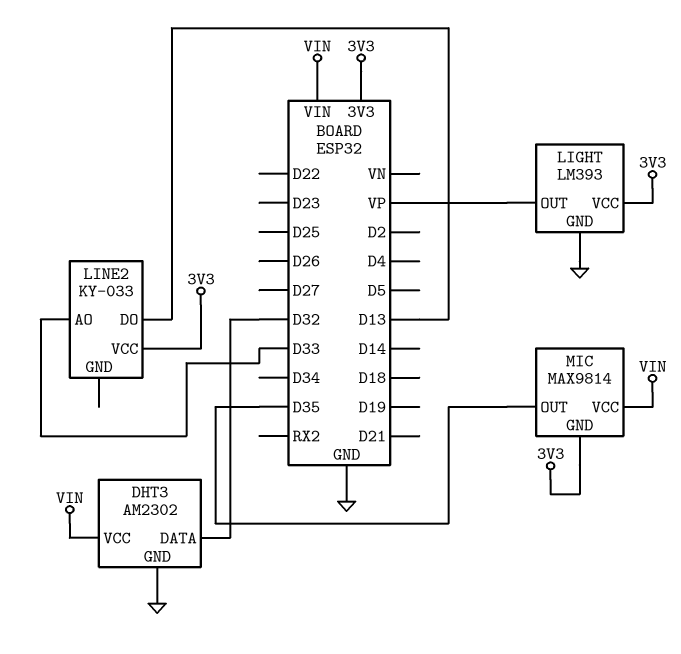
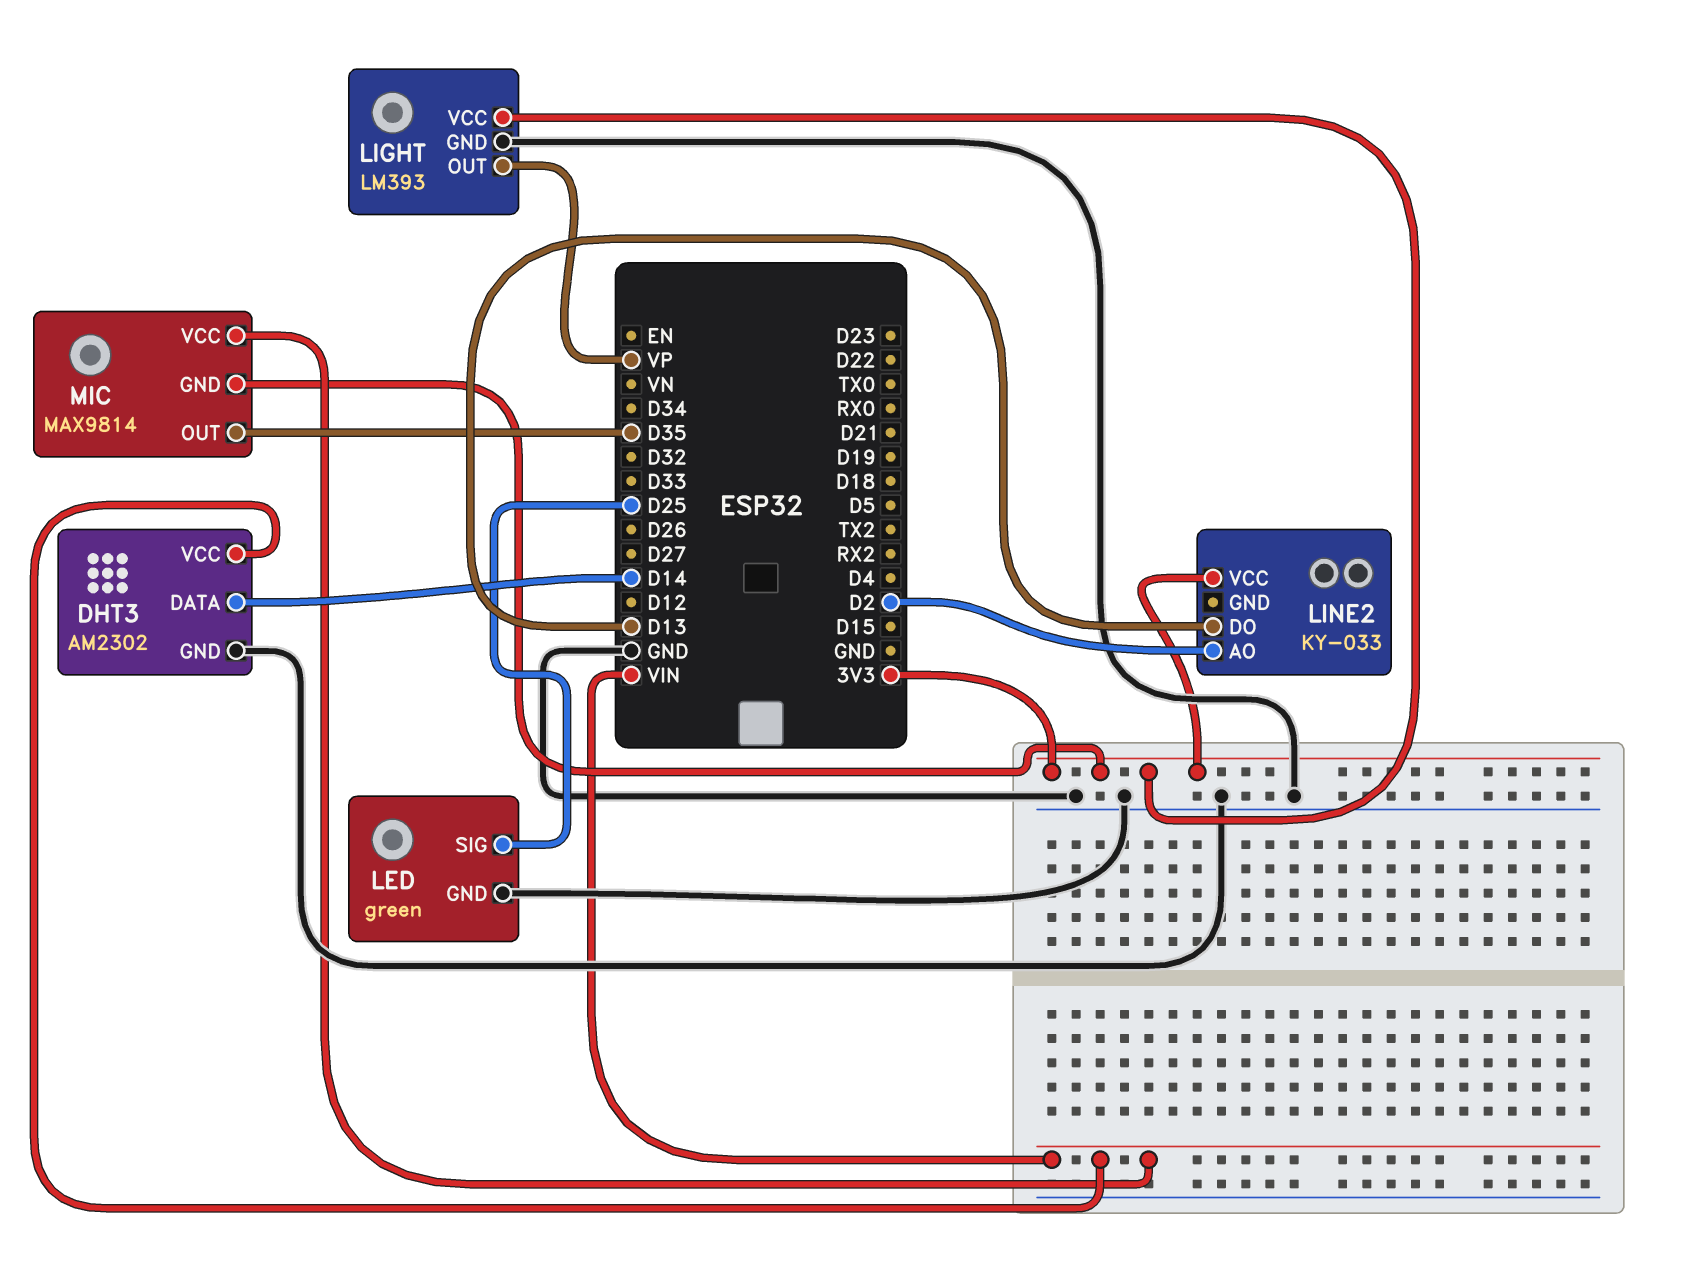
DHT3 pin DATA: D32 -> D14
LED: none -> green
LED pin GND: none -> GND
LED pin SIG: none -> D25
LINE2 pin AO: D33 -> D2

